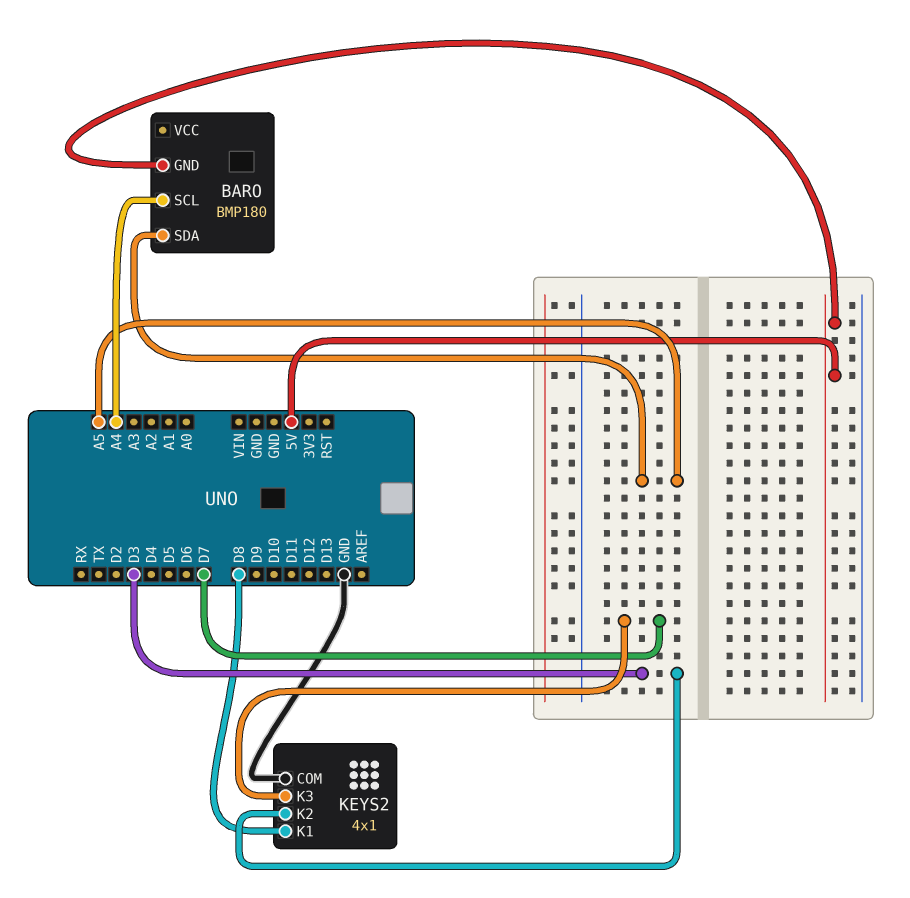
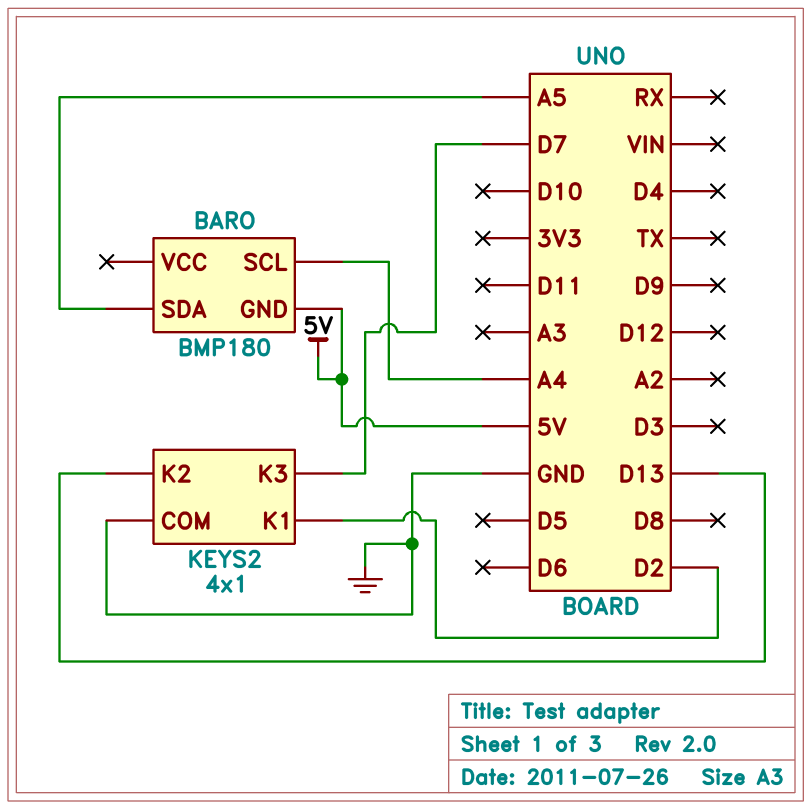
KEYS2 pin K1: D8 -> D2
KEYS2 pin K2: D3 -> D13

